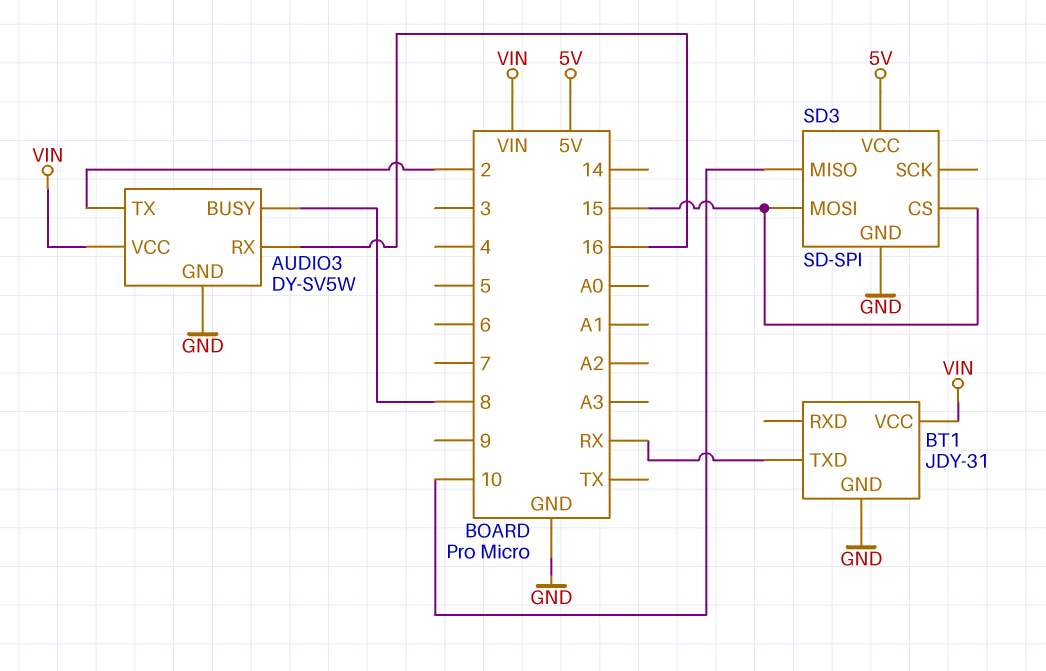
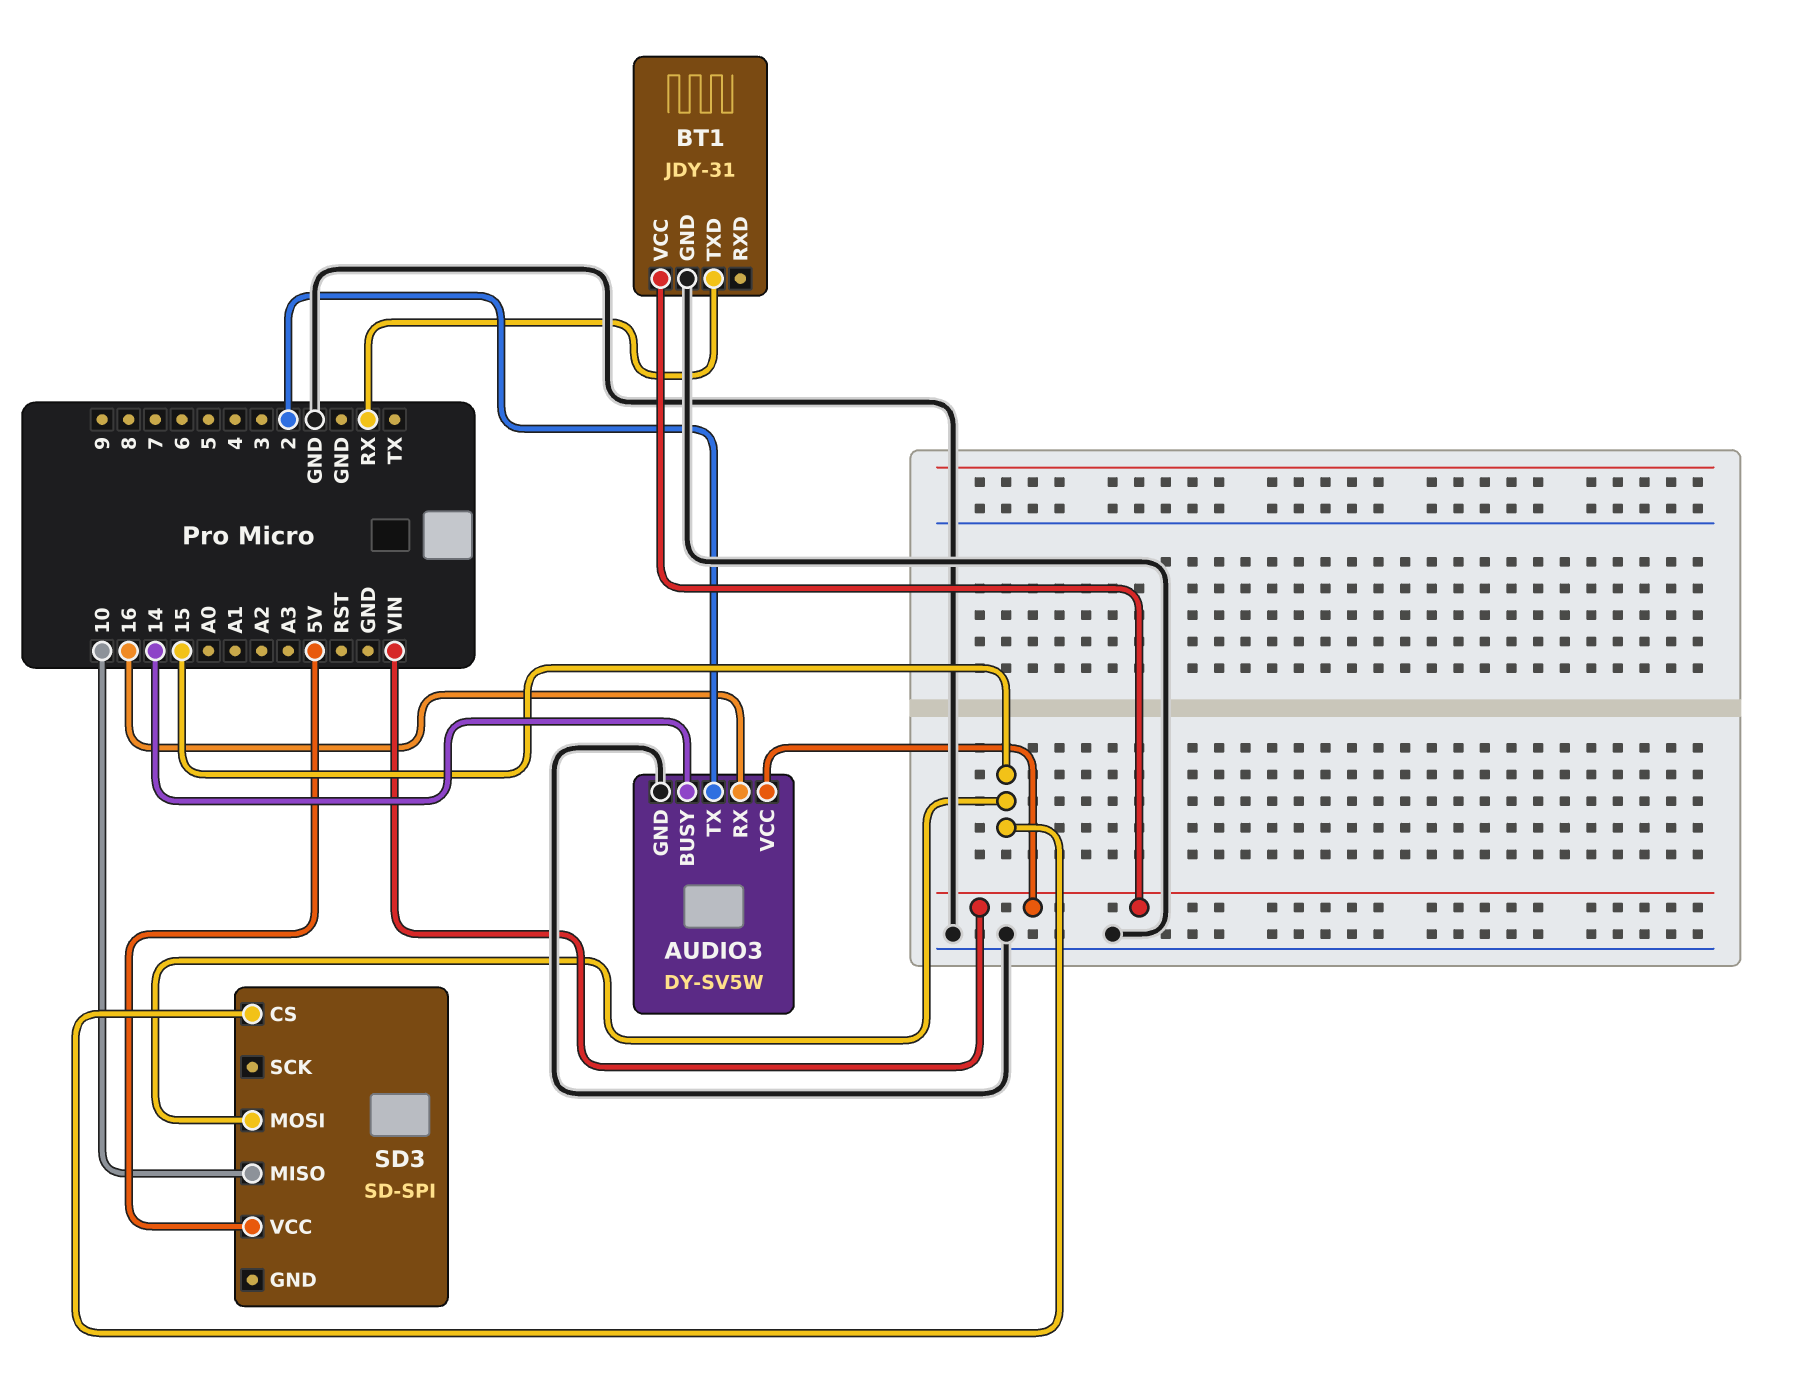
AUDIO3 pin BUSY: 8 -> 14
SD3 pin GND: GND -> none

